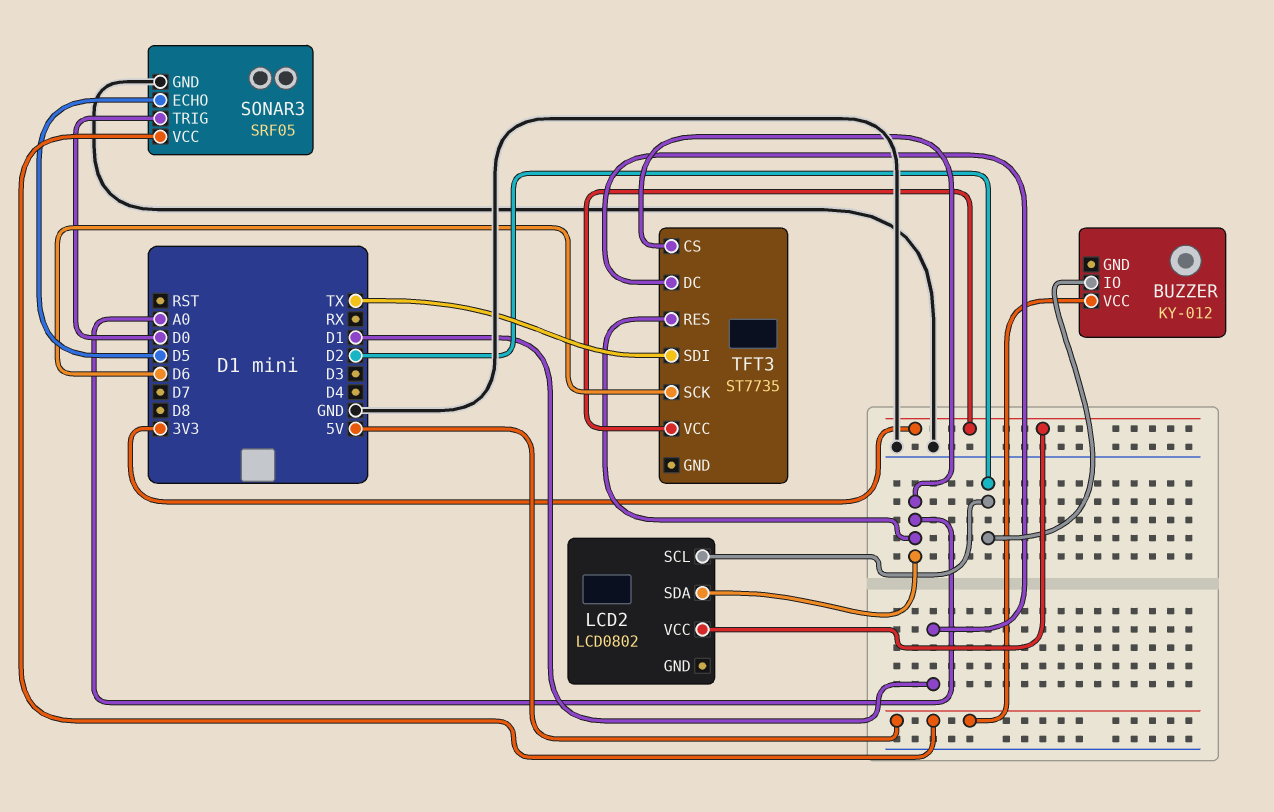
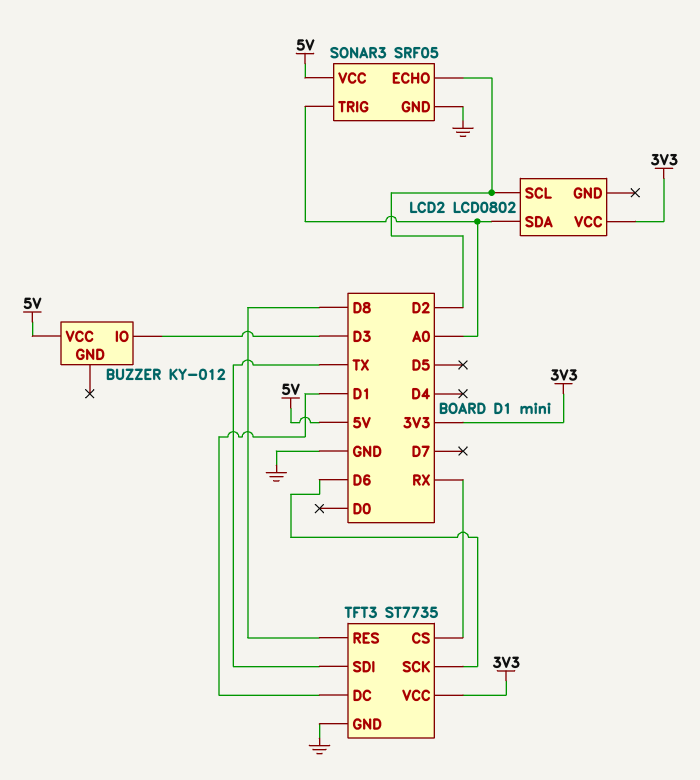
BUZZER pin IO: D2 -> D3
SONAR3 pin ECHO: D5 -> D2
SONAR3 pin TRIG: D0 -> A0
TFT3 pin CS: A0 -> RX
TFT3 pin GND: none -> GND
TFT3 pin RES: A0 -> D8

